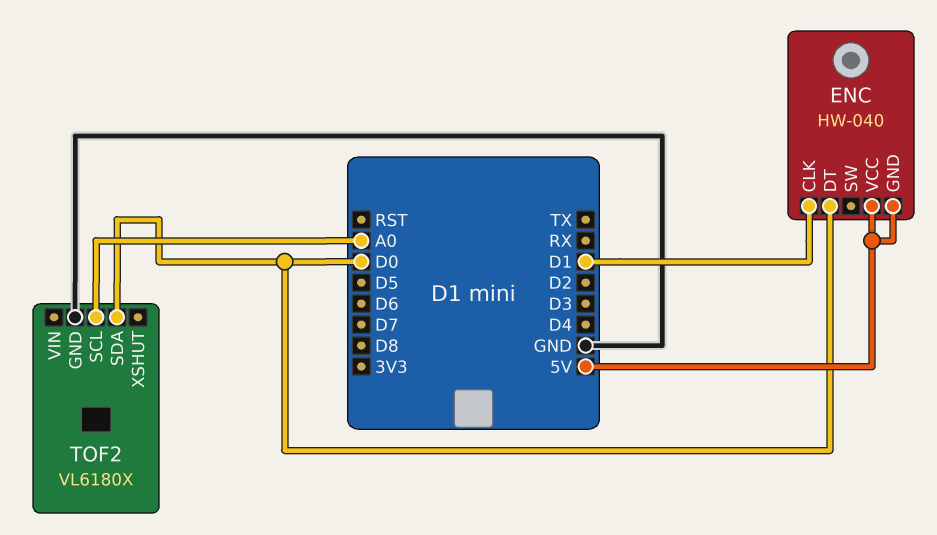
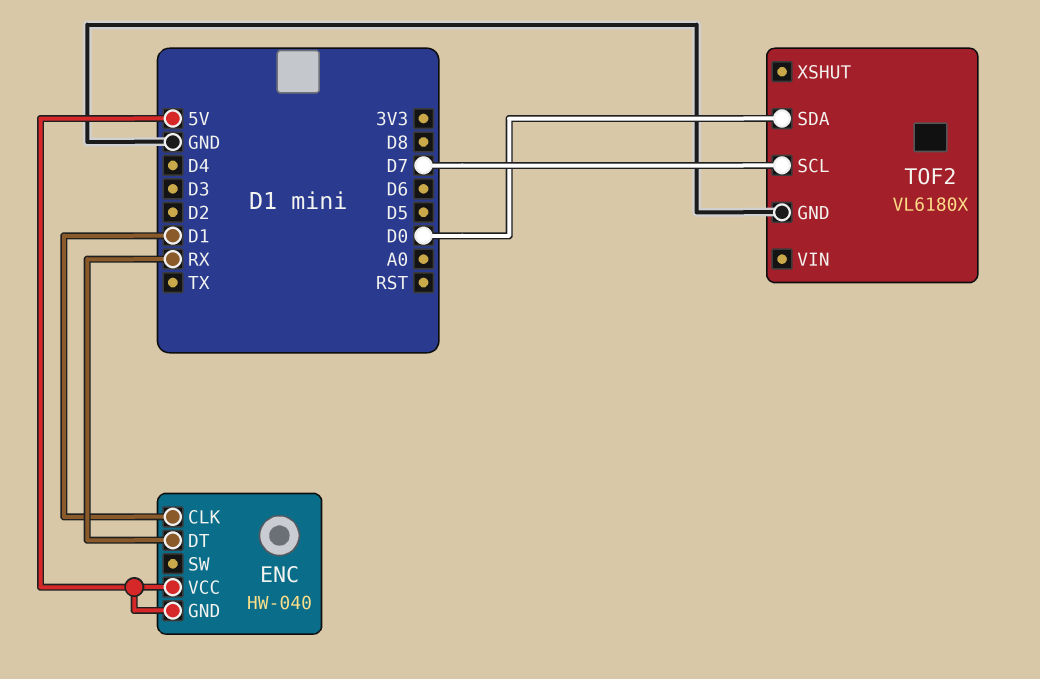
ENC pin DT: D0 -> RX
TOF2 pin SCL: A0 -> D7

